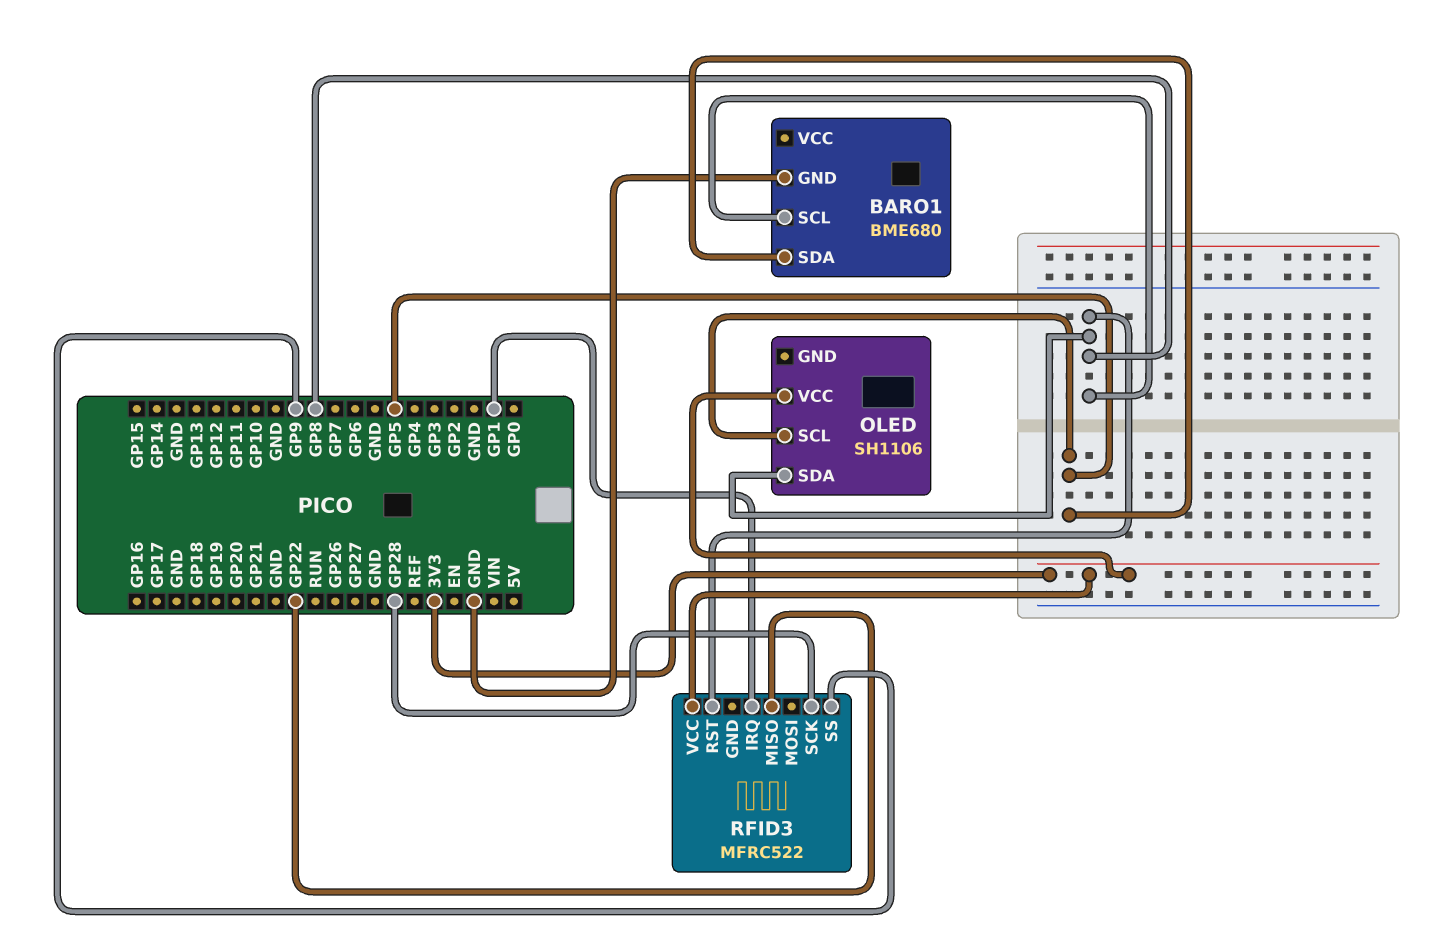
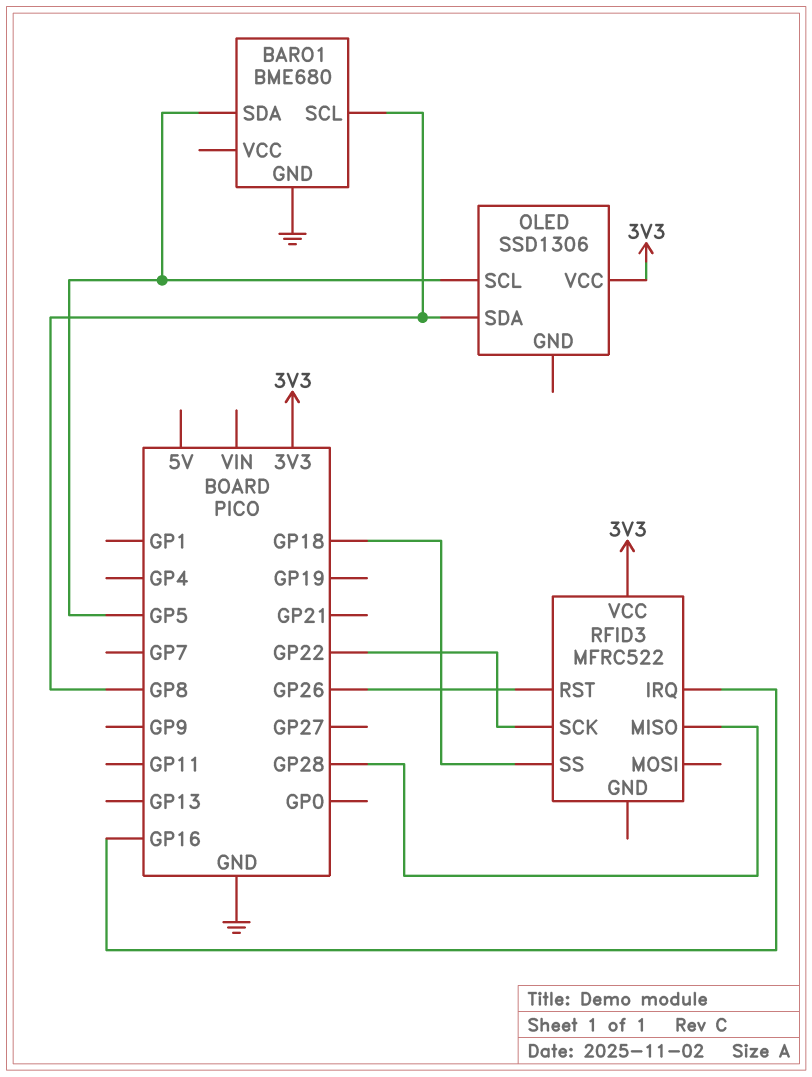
OLED: SH1106 -> SSD1306
RFID3 pin IRQ: GP1 -> GP16
RFID3 pin MISO: GP22 -> GP28
RFID3 pin RST: GP8 -> GP26
RFID3 pin SCK: GP28 -> GP22
RFID3 pin SS: GP9 -> GP18

